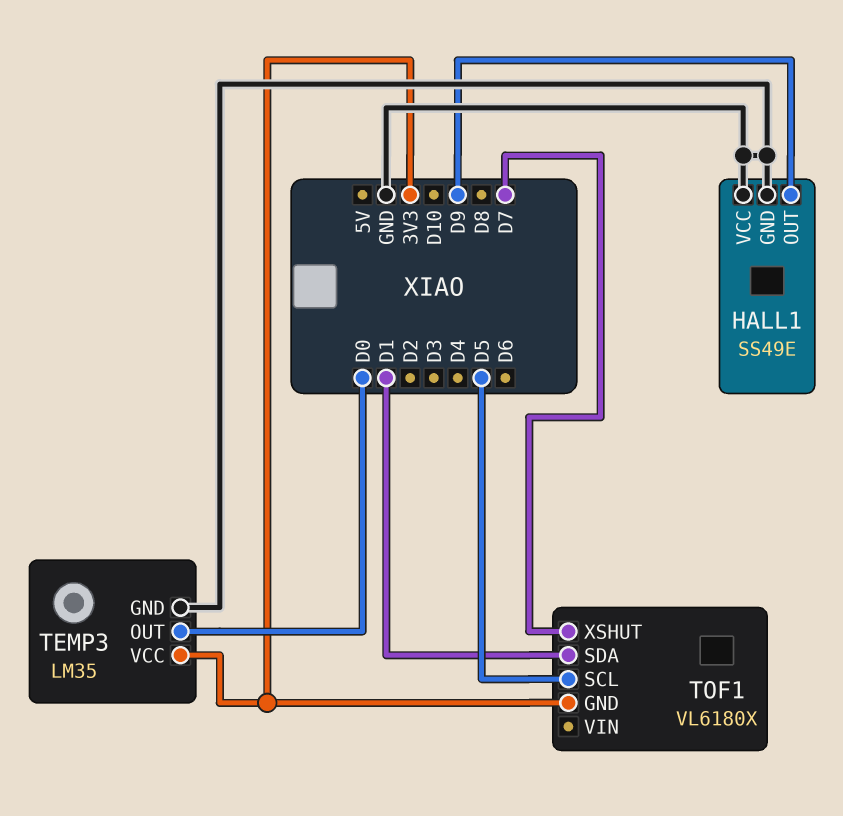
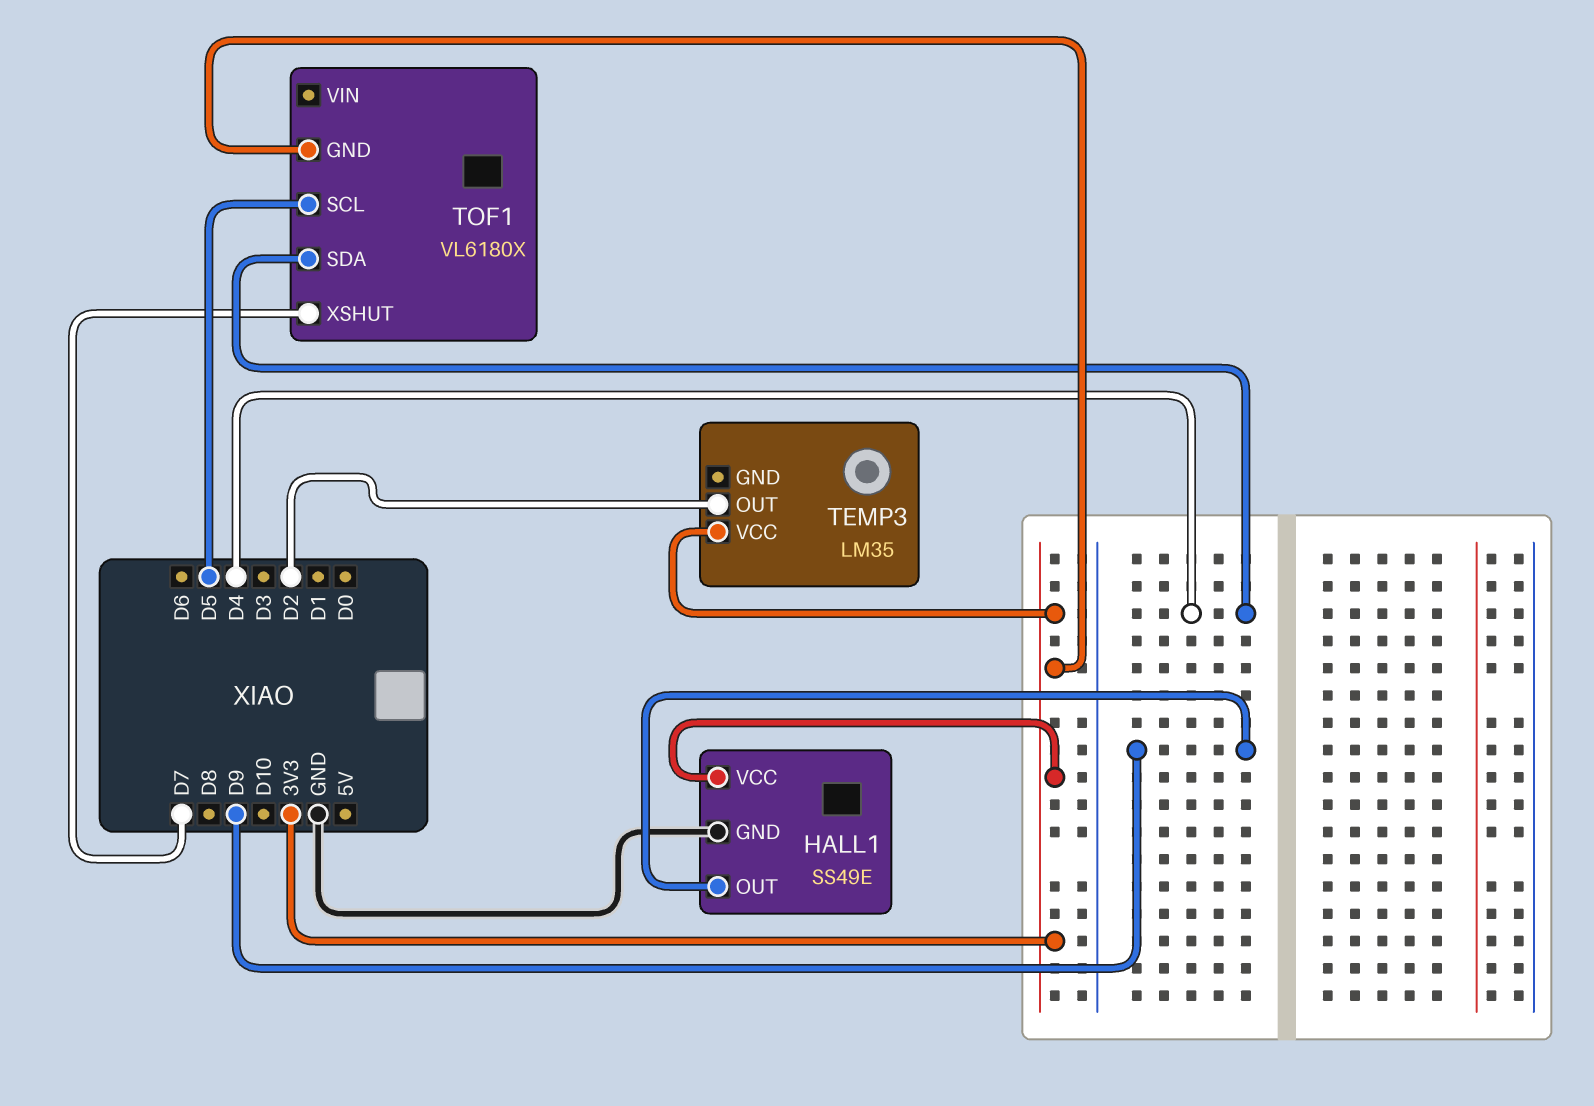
HALL1 pin VCC: GND -> 3V3
TEMP3 pin GND: GND -> none
TEMP3 pin OUT: D0 -> D2
TOF1 pin SDA: D1 -> D4

